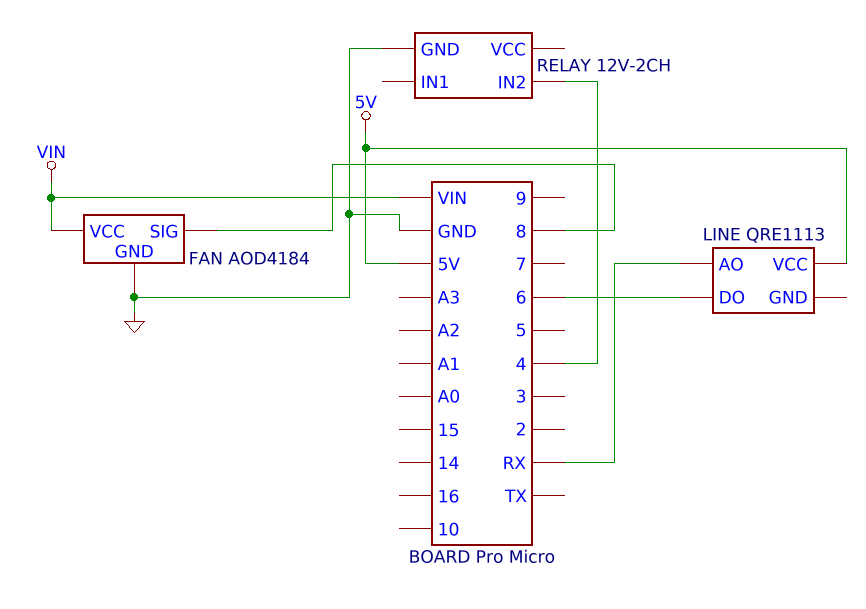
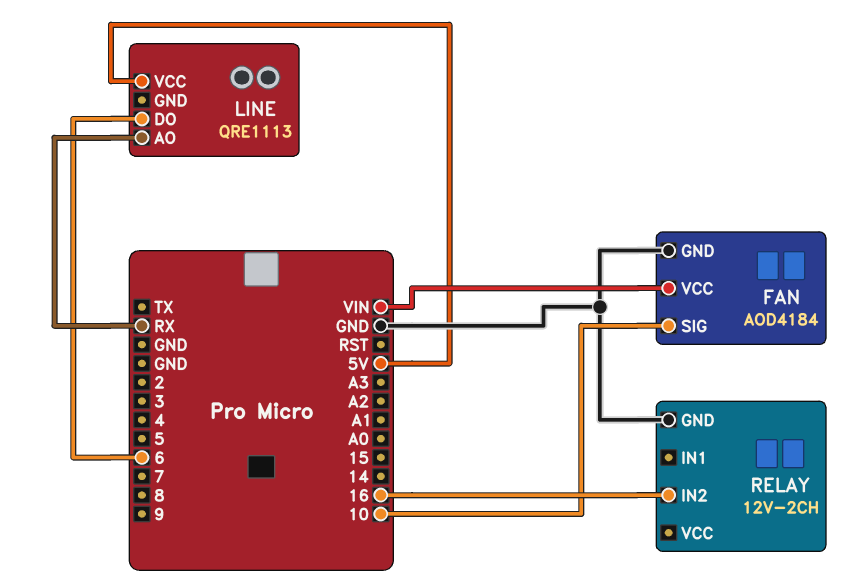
FAN pin SIG: 8 -> 10
RELAY pin IN2: 4 -> 16

